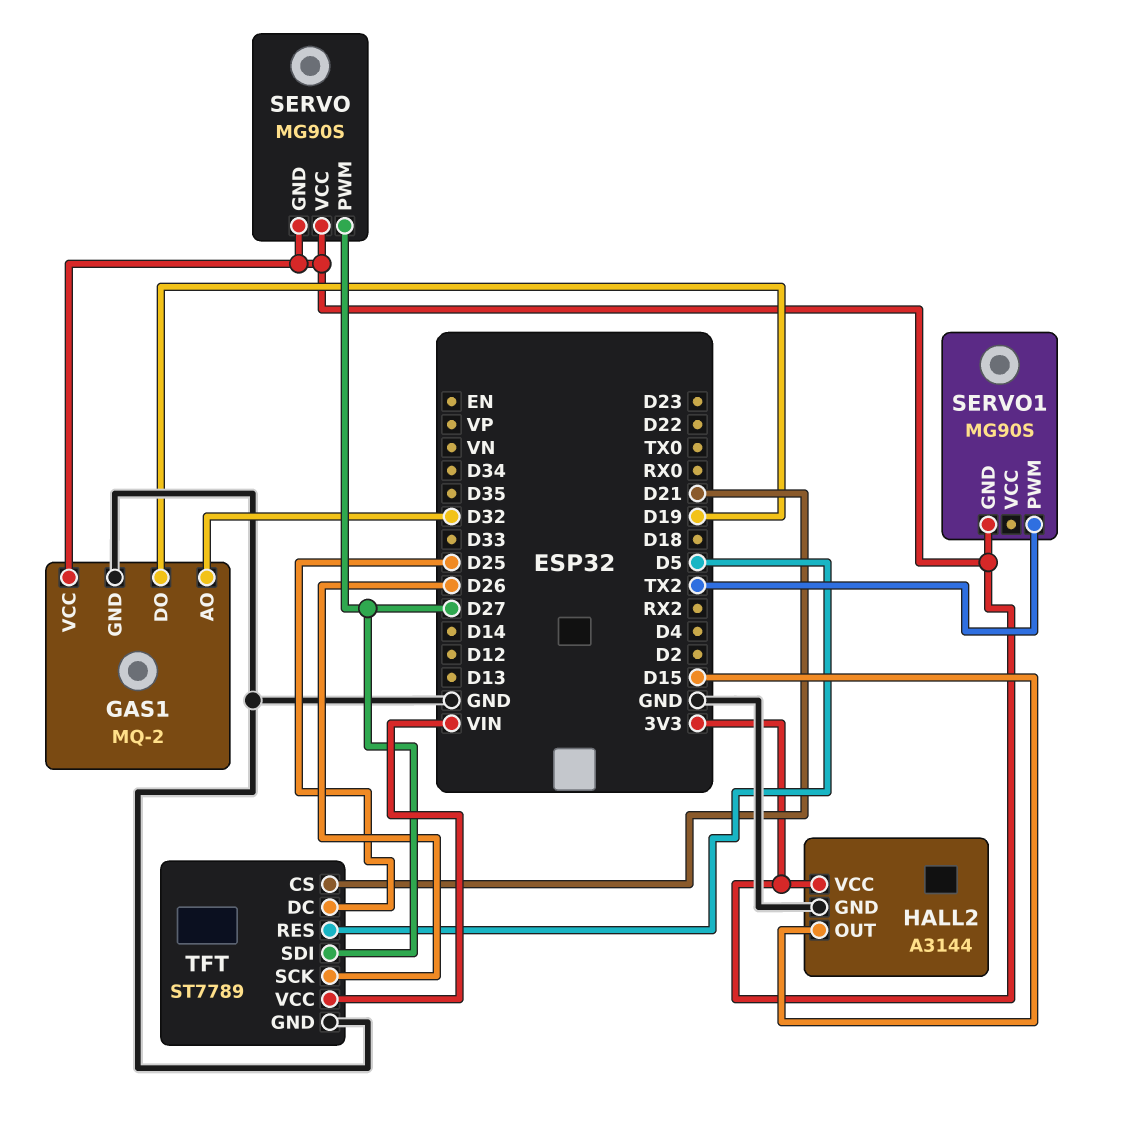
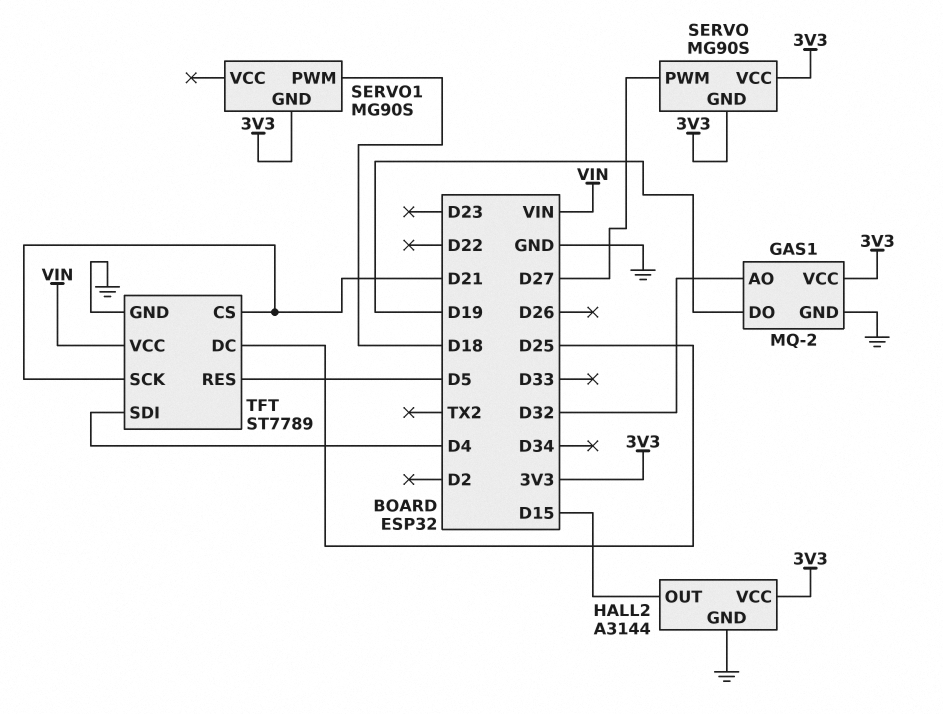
SERVO1 pin PWM: TX2 -> D18
TFT pin SCK: D26 -> D21
TFT pin SDI: D27 -> D4

